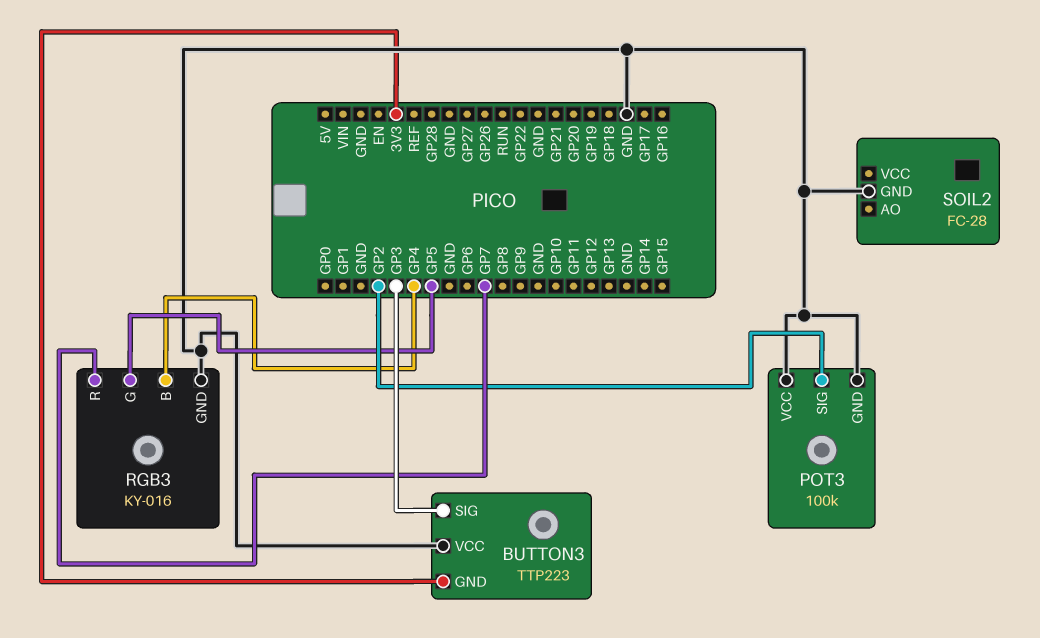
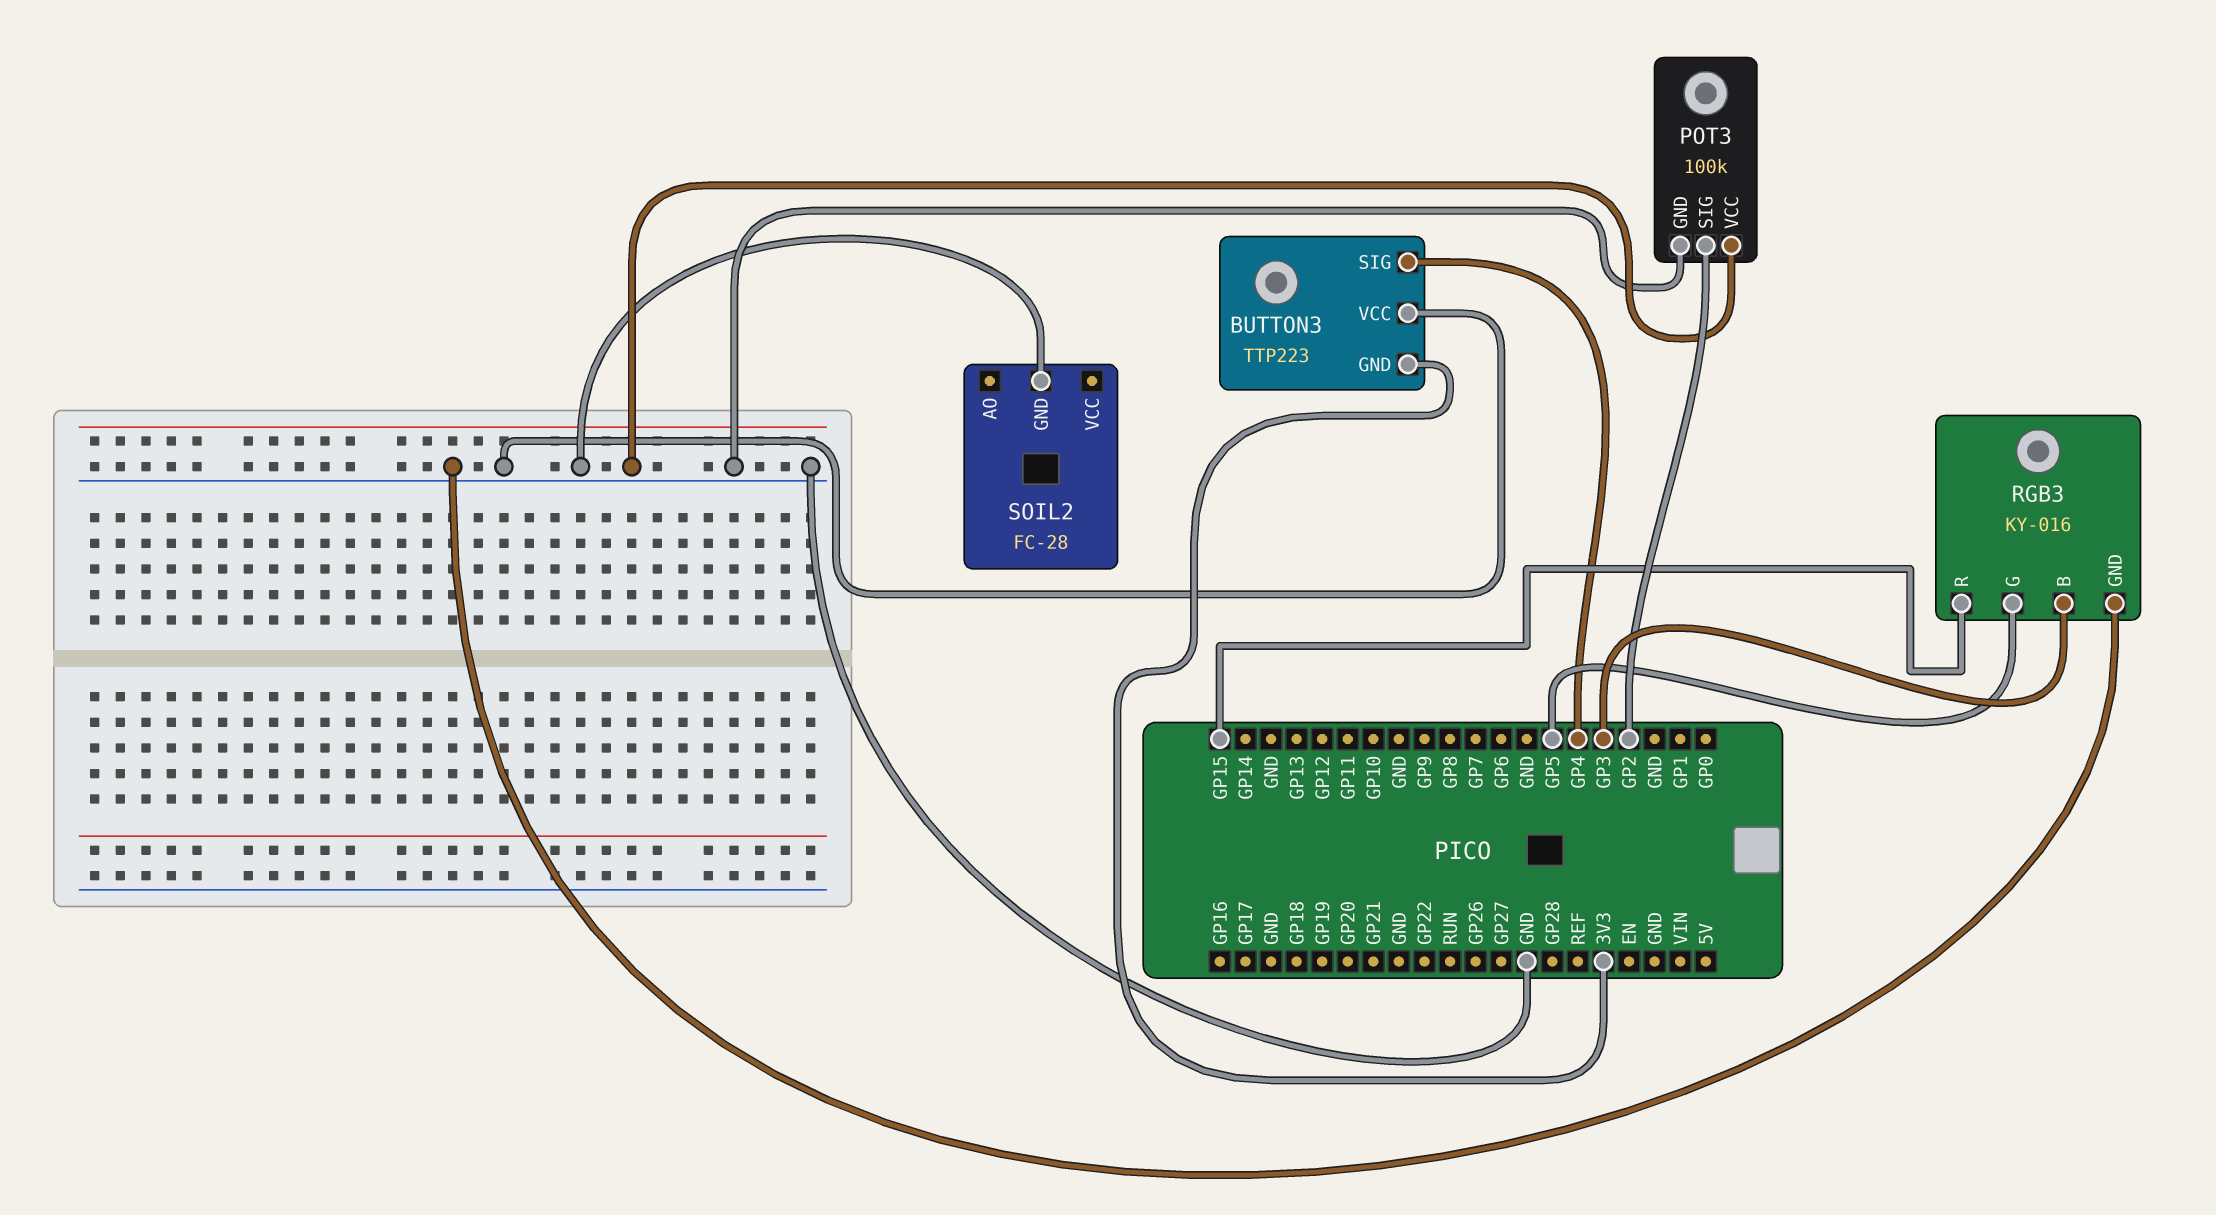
BUTTON3 pin SIG: GP3 -> GP4
RGB3 pin B: GP4 -> GP3
RGB3 pin R: GP7 -> GP15

